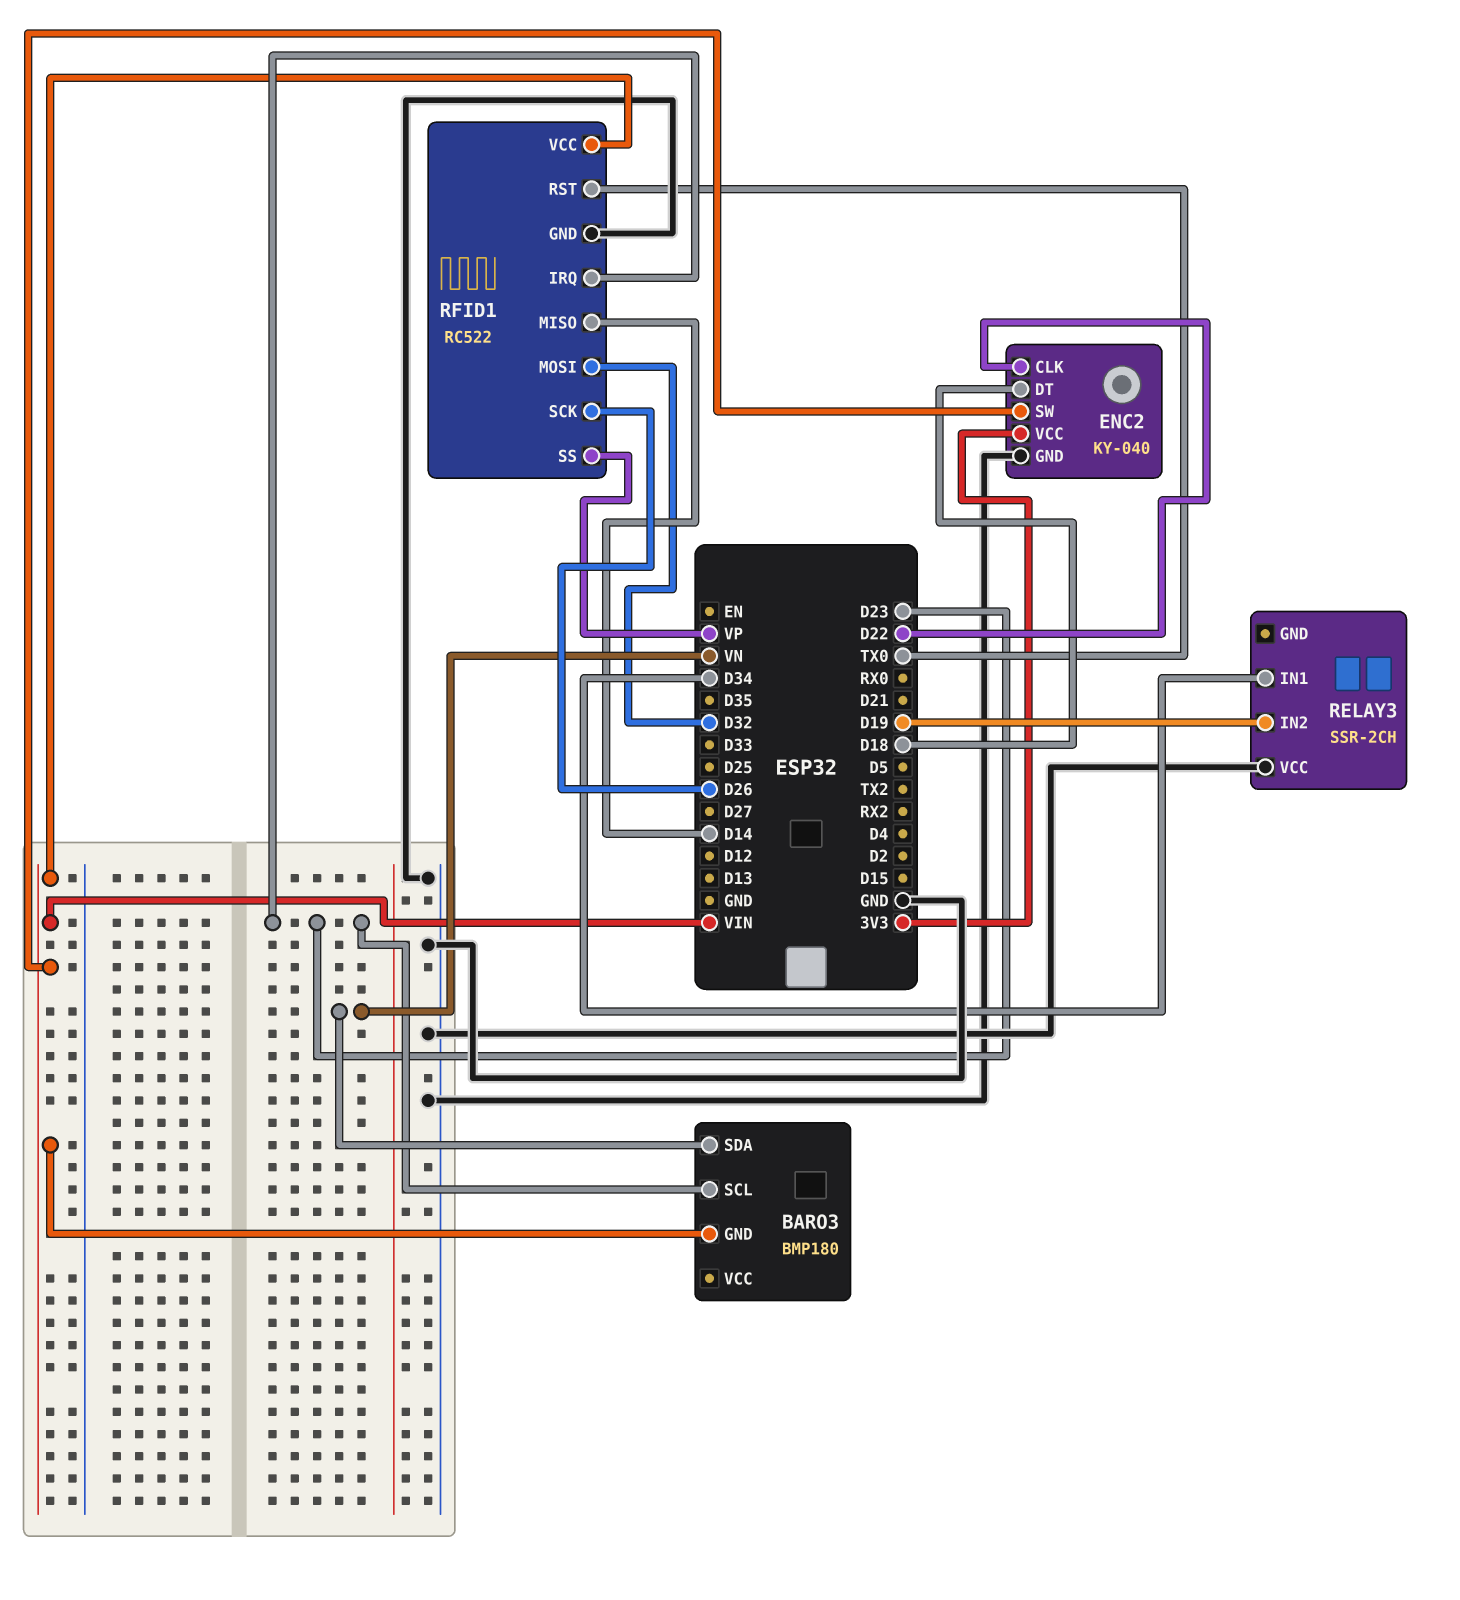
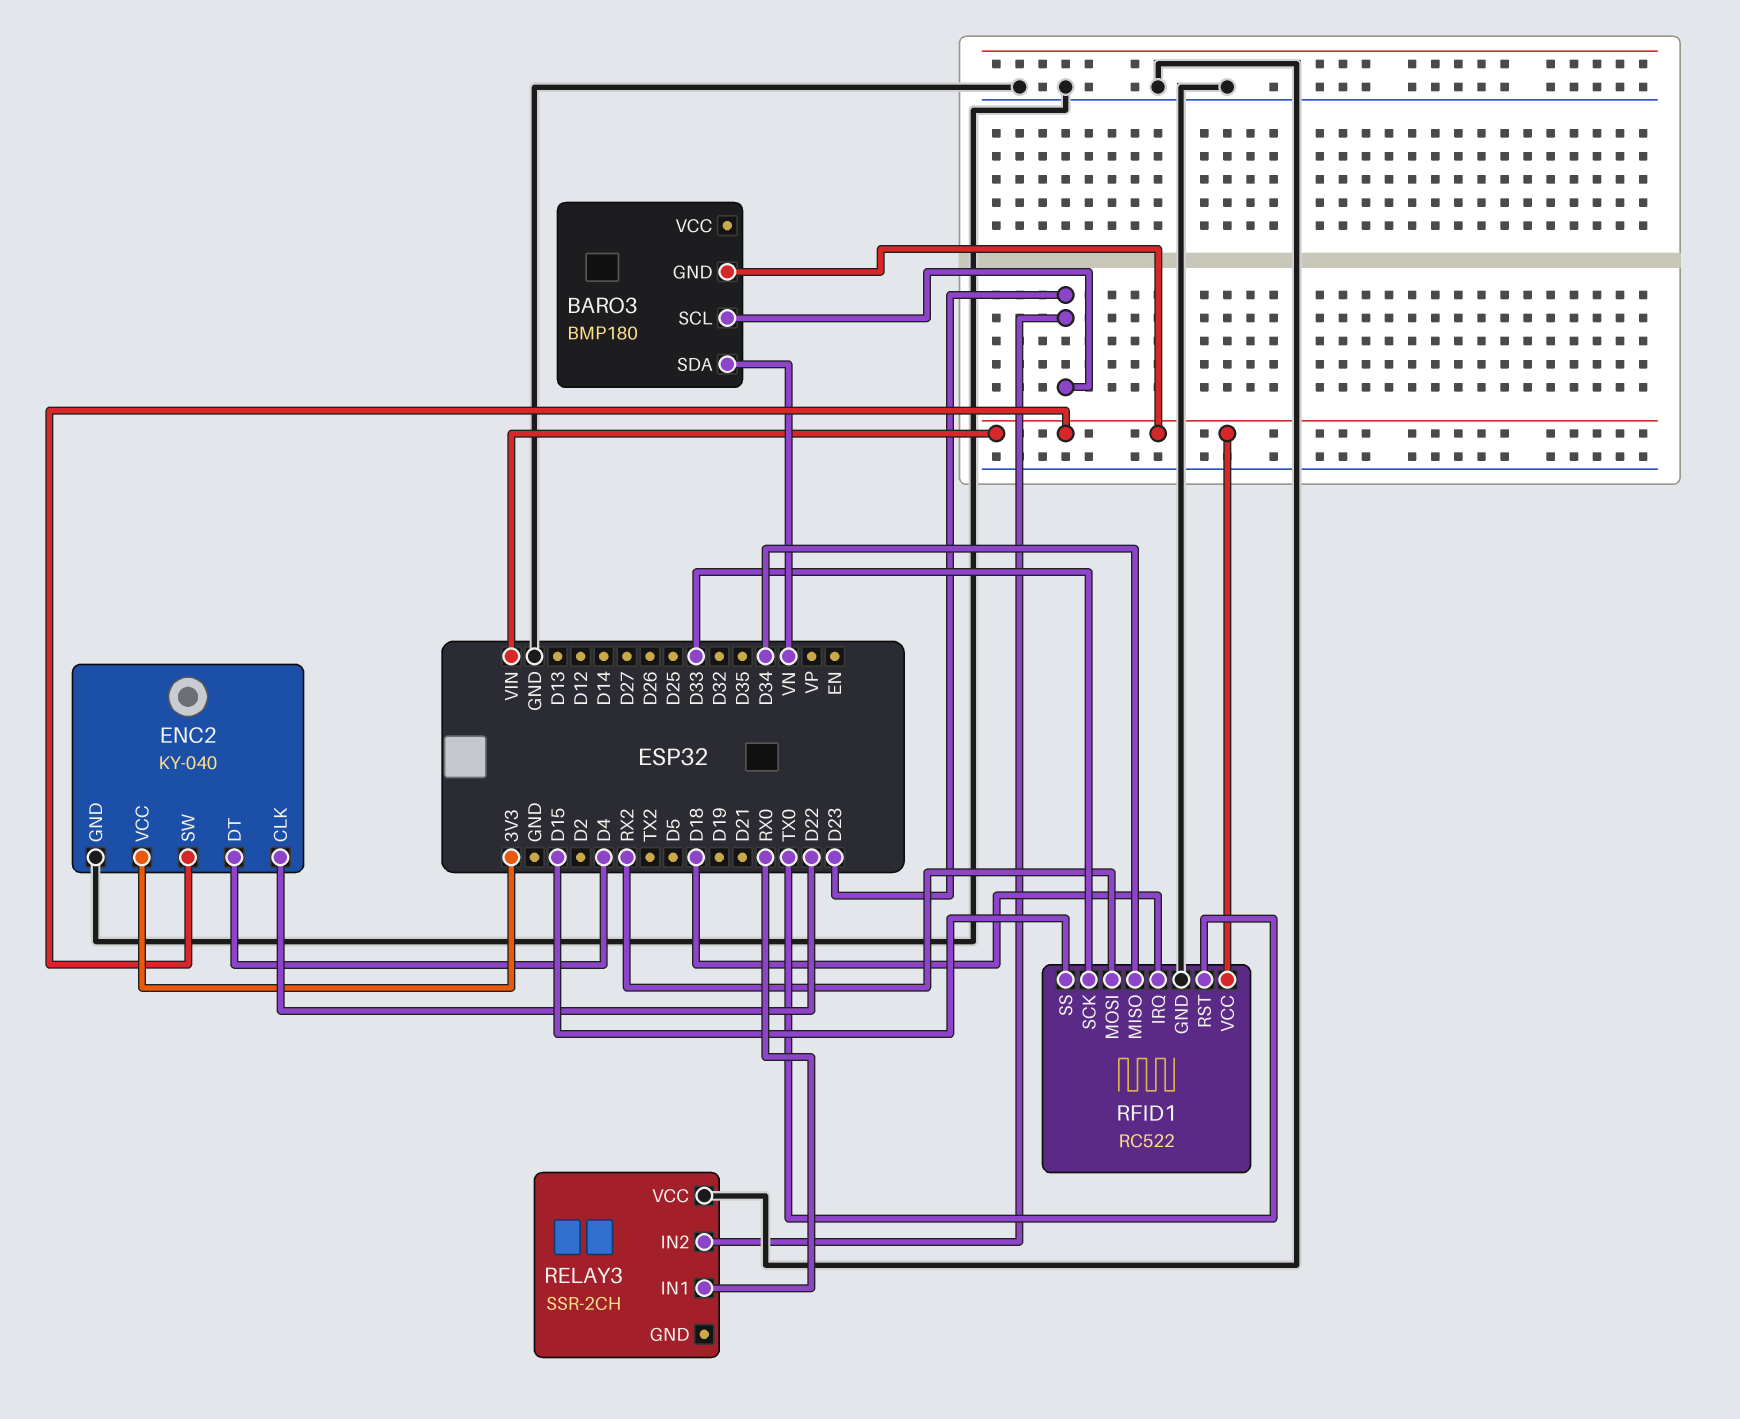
ENC2 pin DT: D18 -> D4
RELAY3 pin IN1: D34 -> RX0
RELAY3 pin IN2: D19 -> D23
RFID1 pin IRQ: D23 -> D18
RFID1 pin MISO: D14 -> D34
RFID1 pin MOSI: D32 -> RX2
RFID1 pin SCK: D26 -> D33
RFID1 pin SS: VP -> D15

